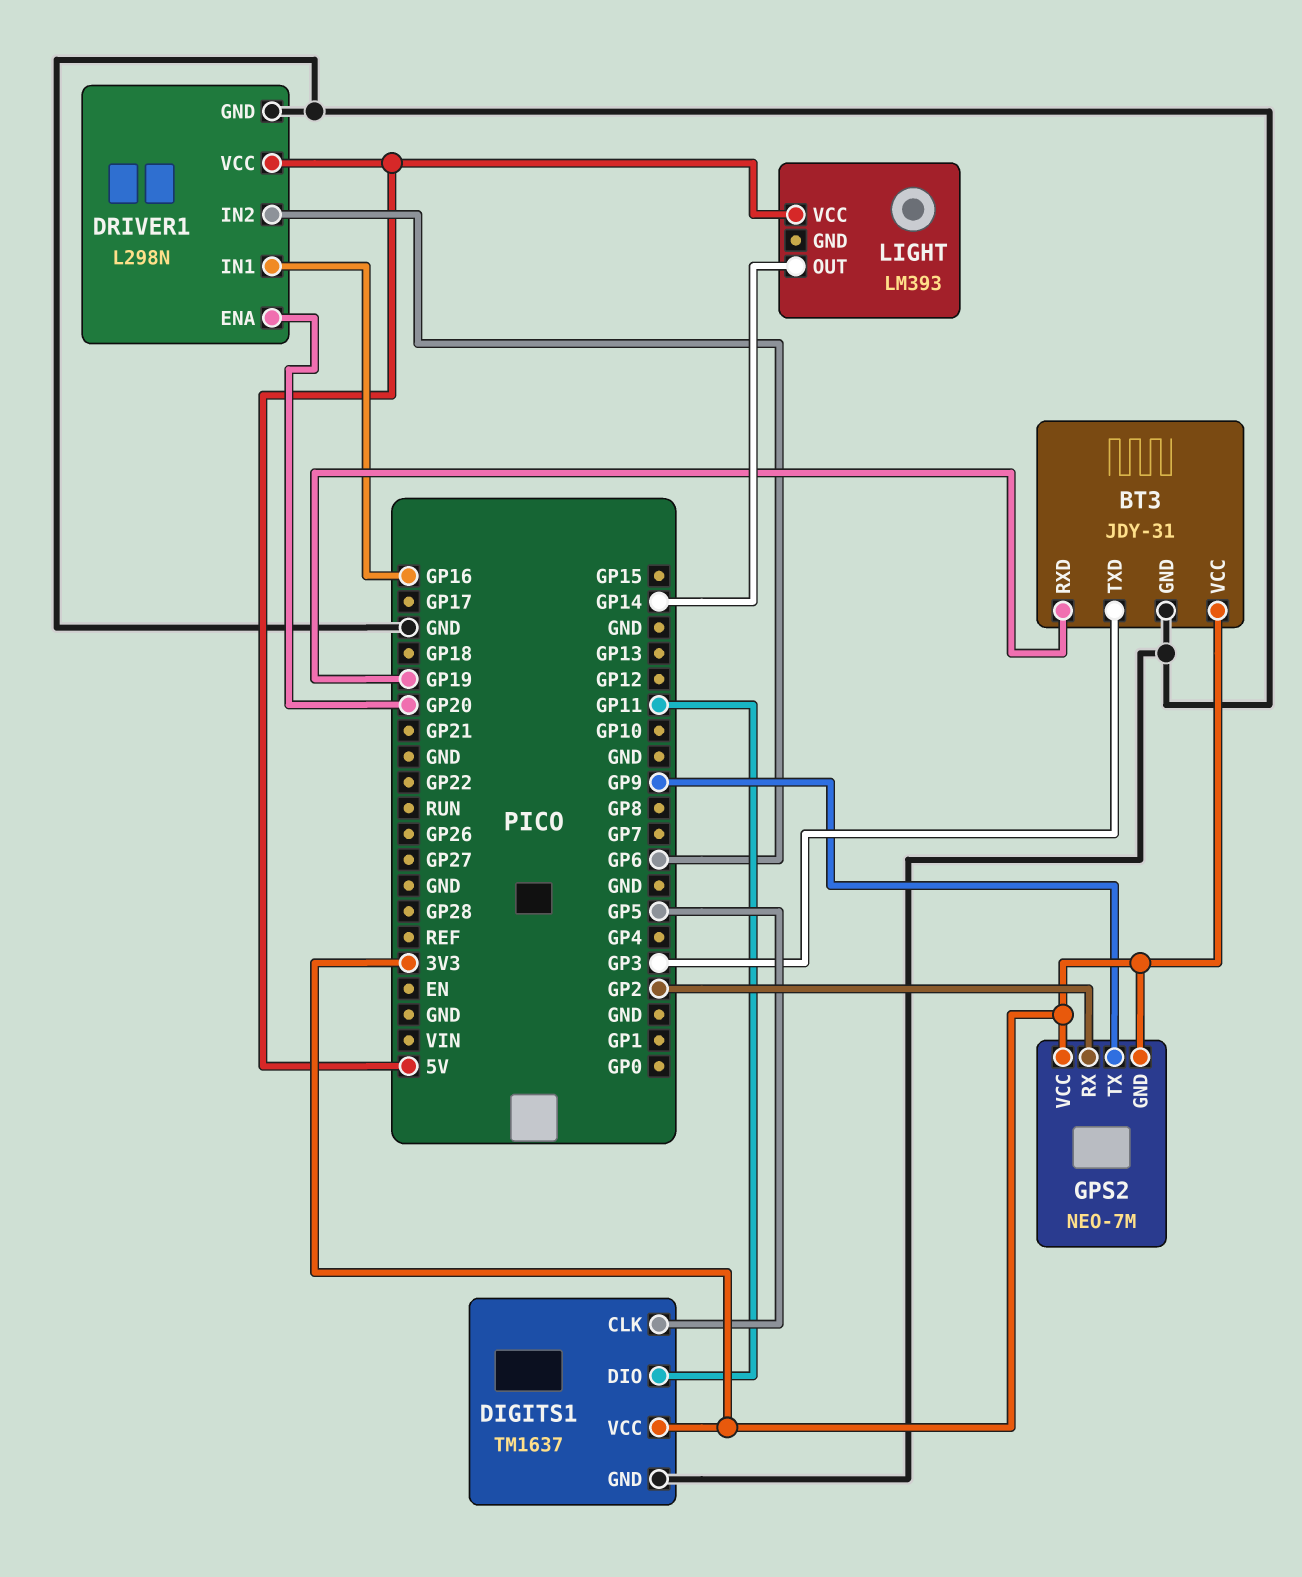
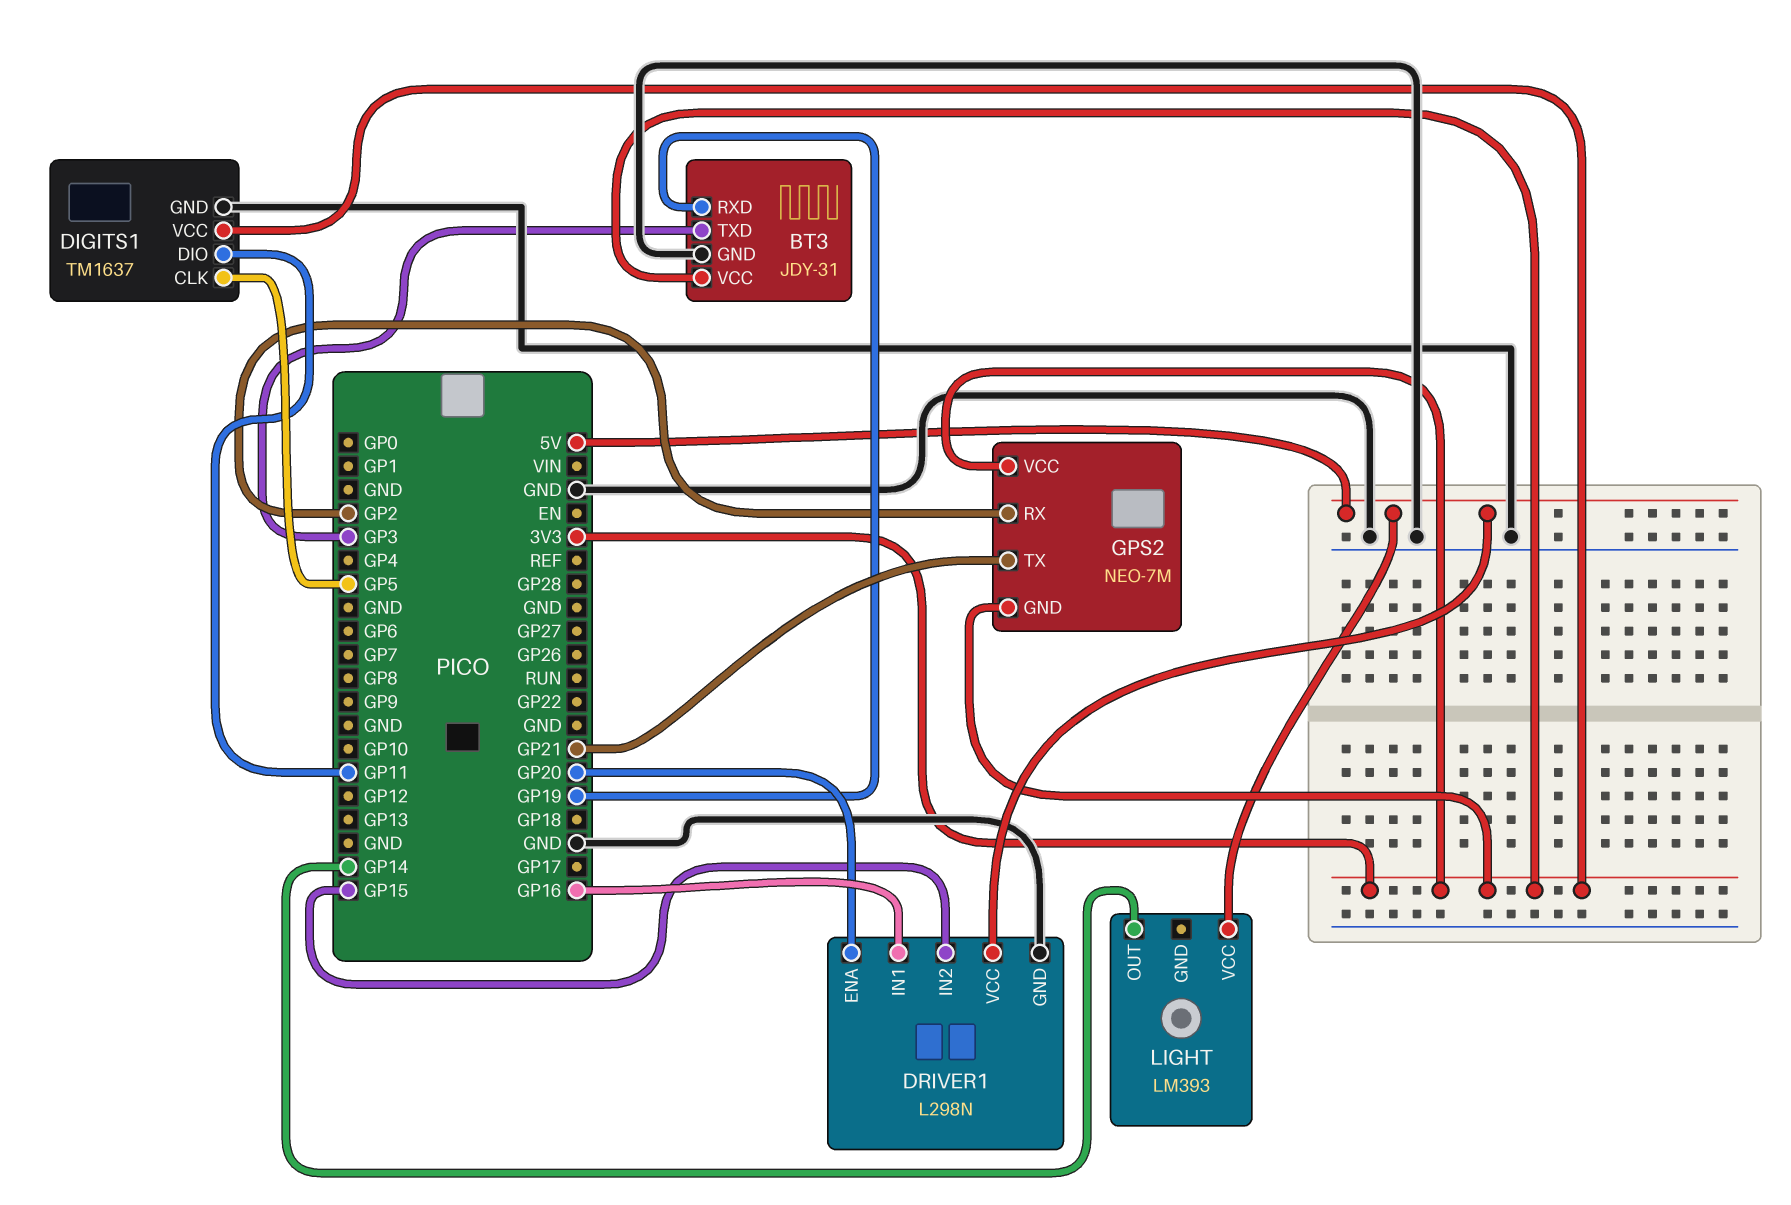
DRIVER1 pin IN2: GP6 -> GP15
GPS2 pin TX: GP9 -> GP21

